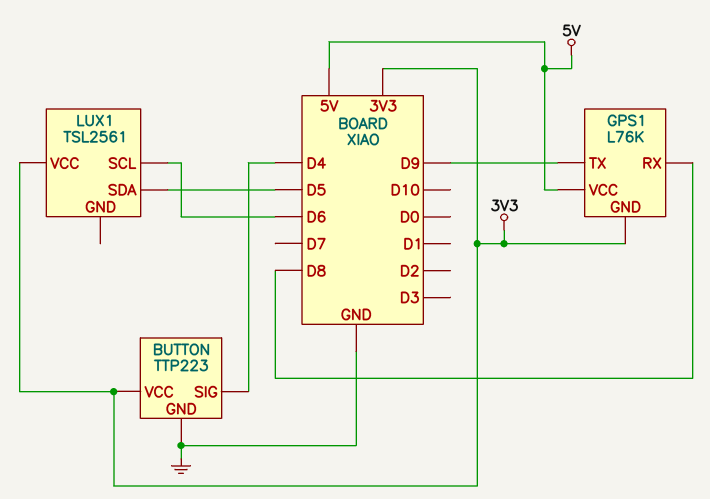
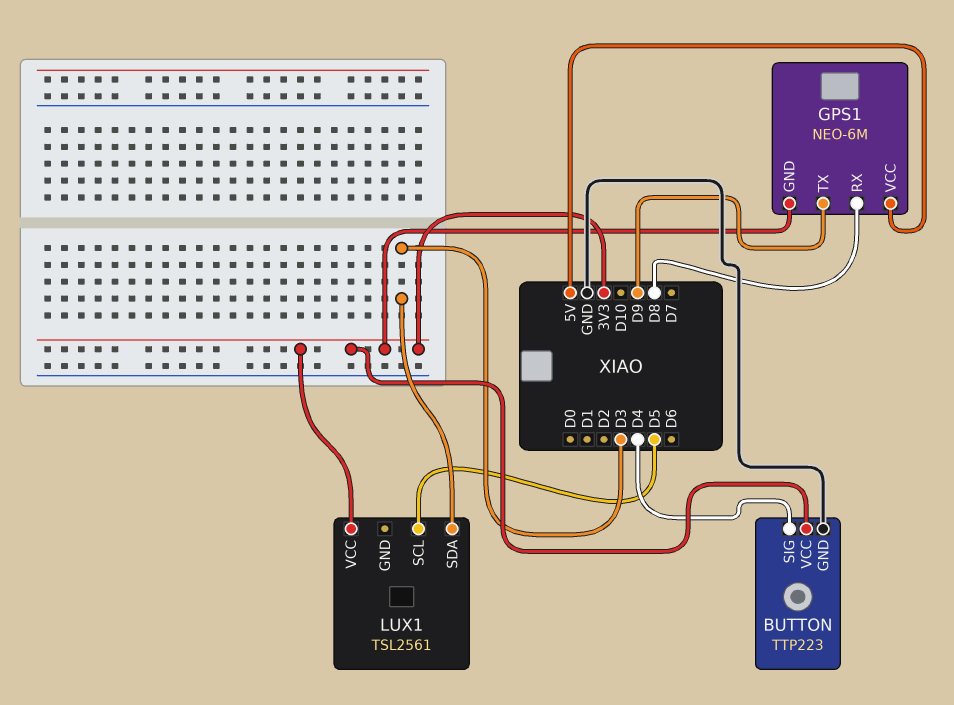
GPS1: L76K -> NEO-6M
LUX1 pin SCL: D6 -> D5
LUX1 pin SDA: D5 -> D3

